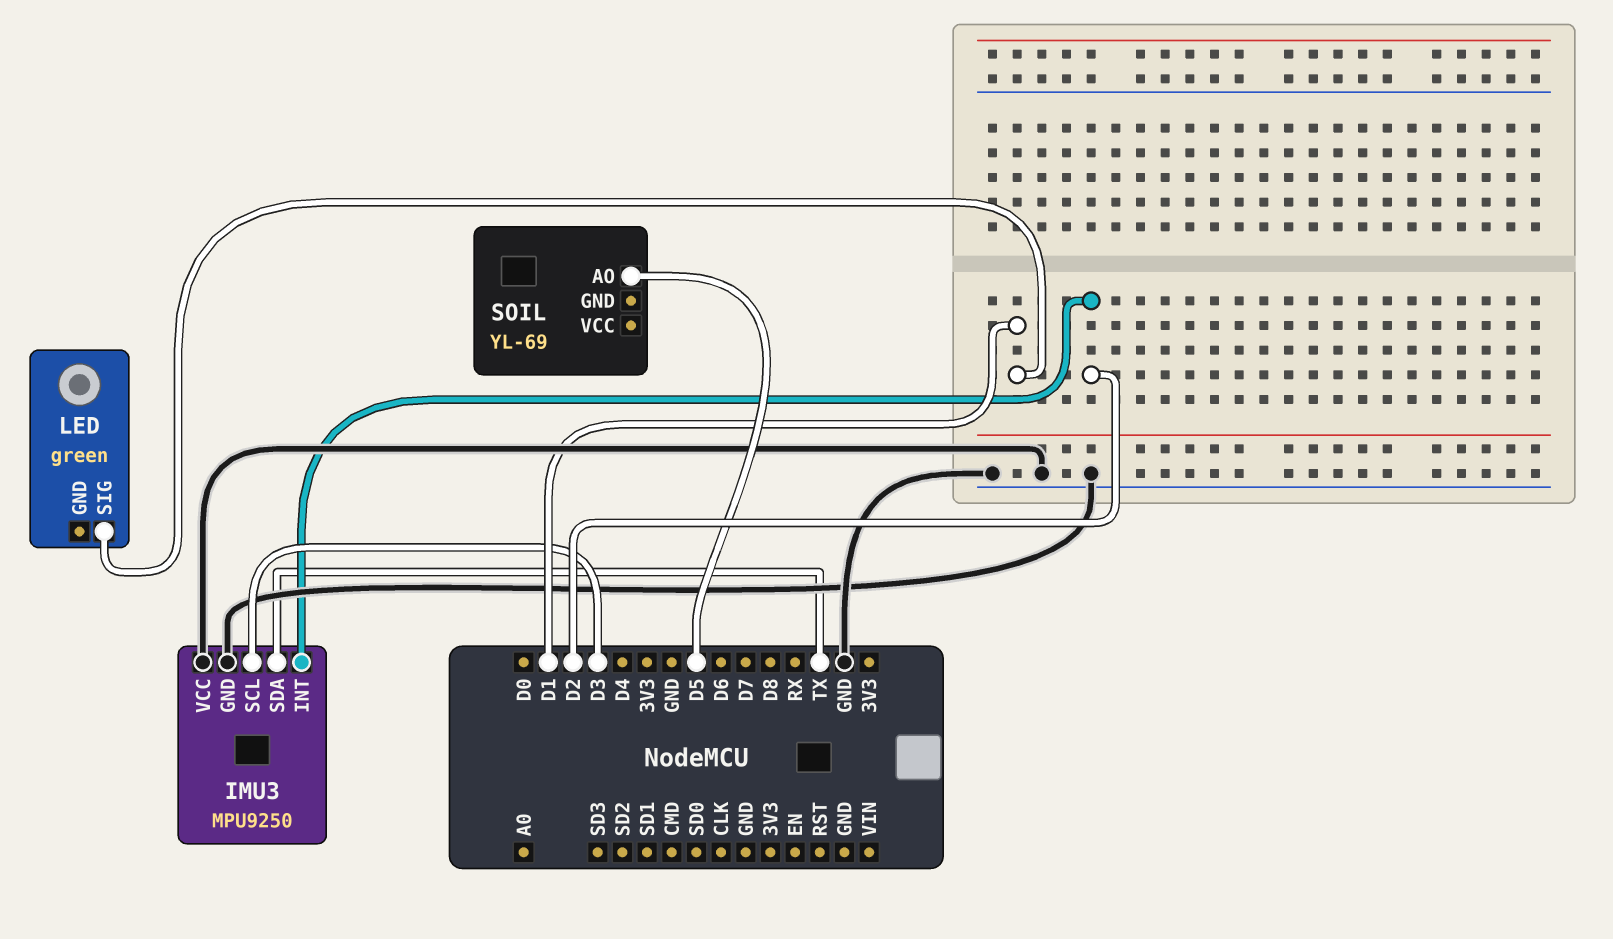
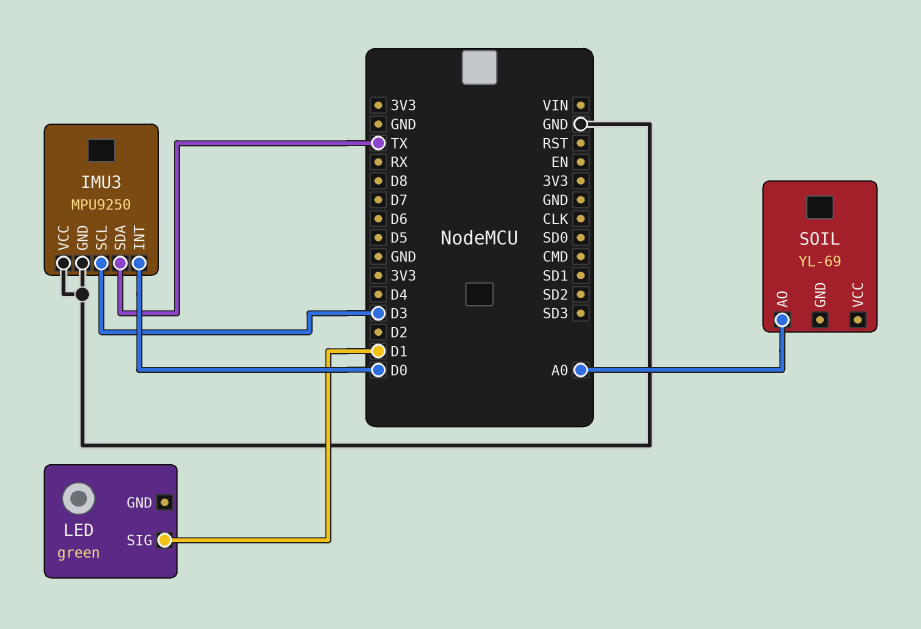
IMU3 pin INT: D2 -> D0
SOIL pin AO: D5 -> A0

